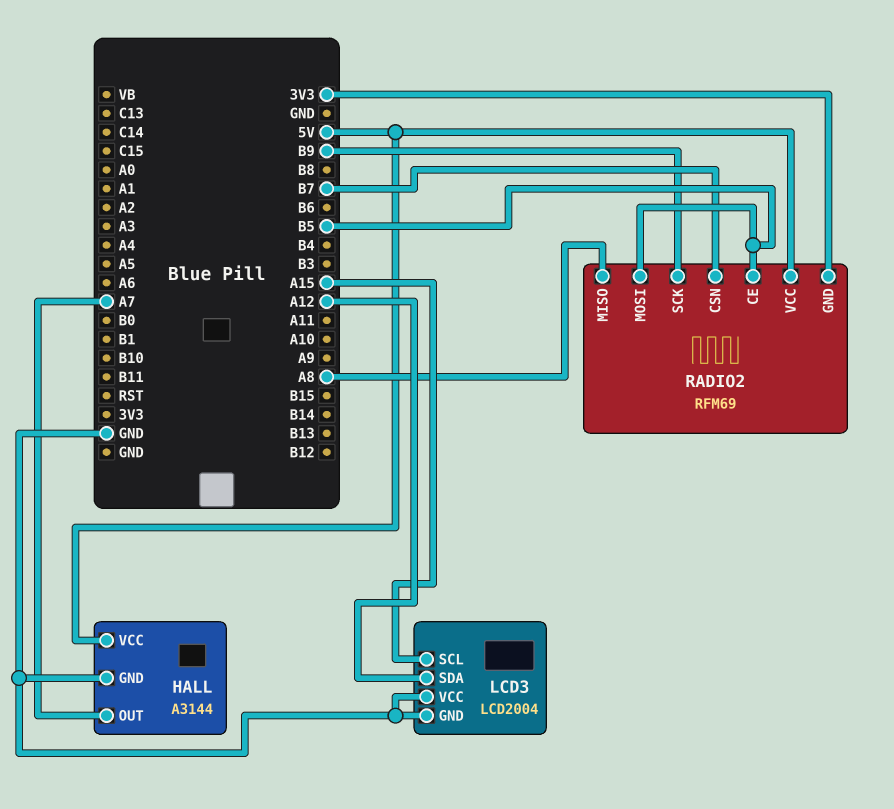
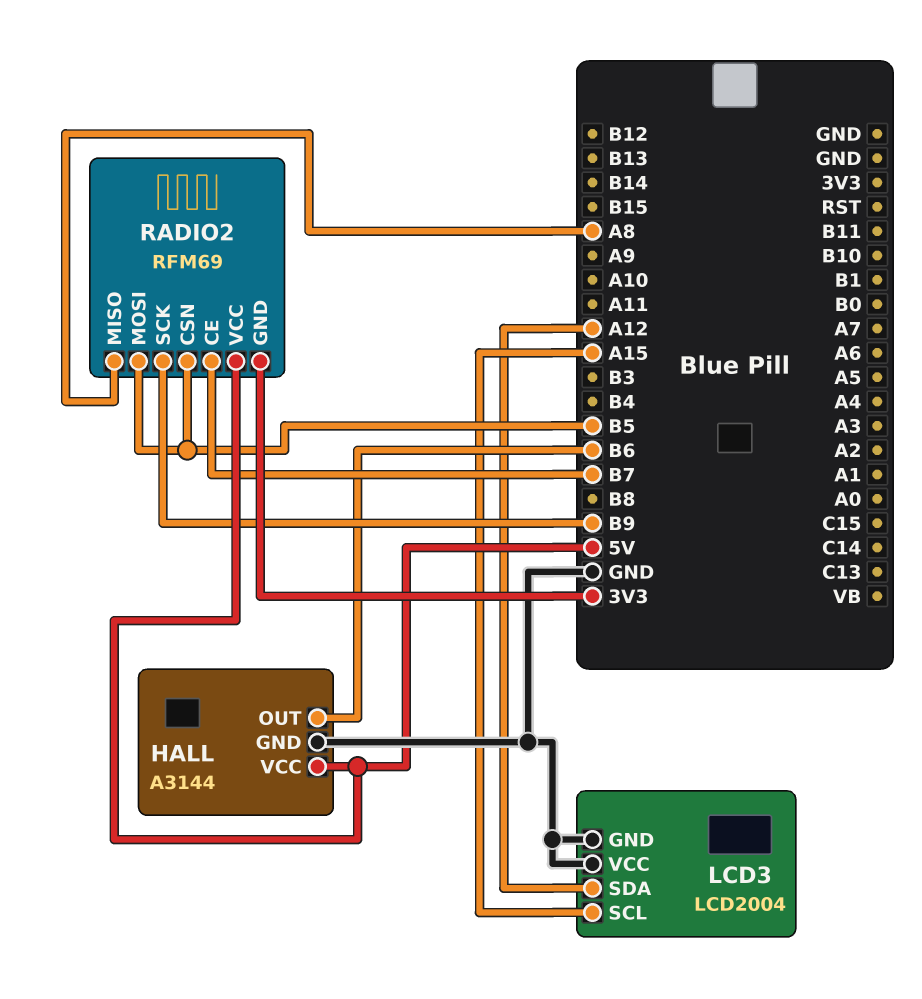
HALL pin OUT: A7 -> B6
RADIO2 pin CE: B5 -> B7
RADIO2 pin CSN: B7 -> B5

